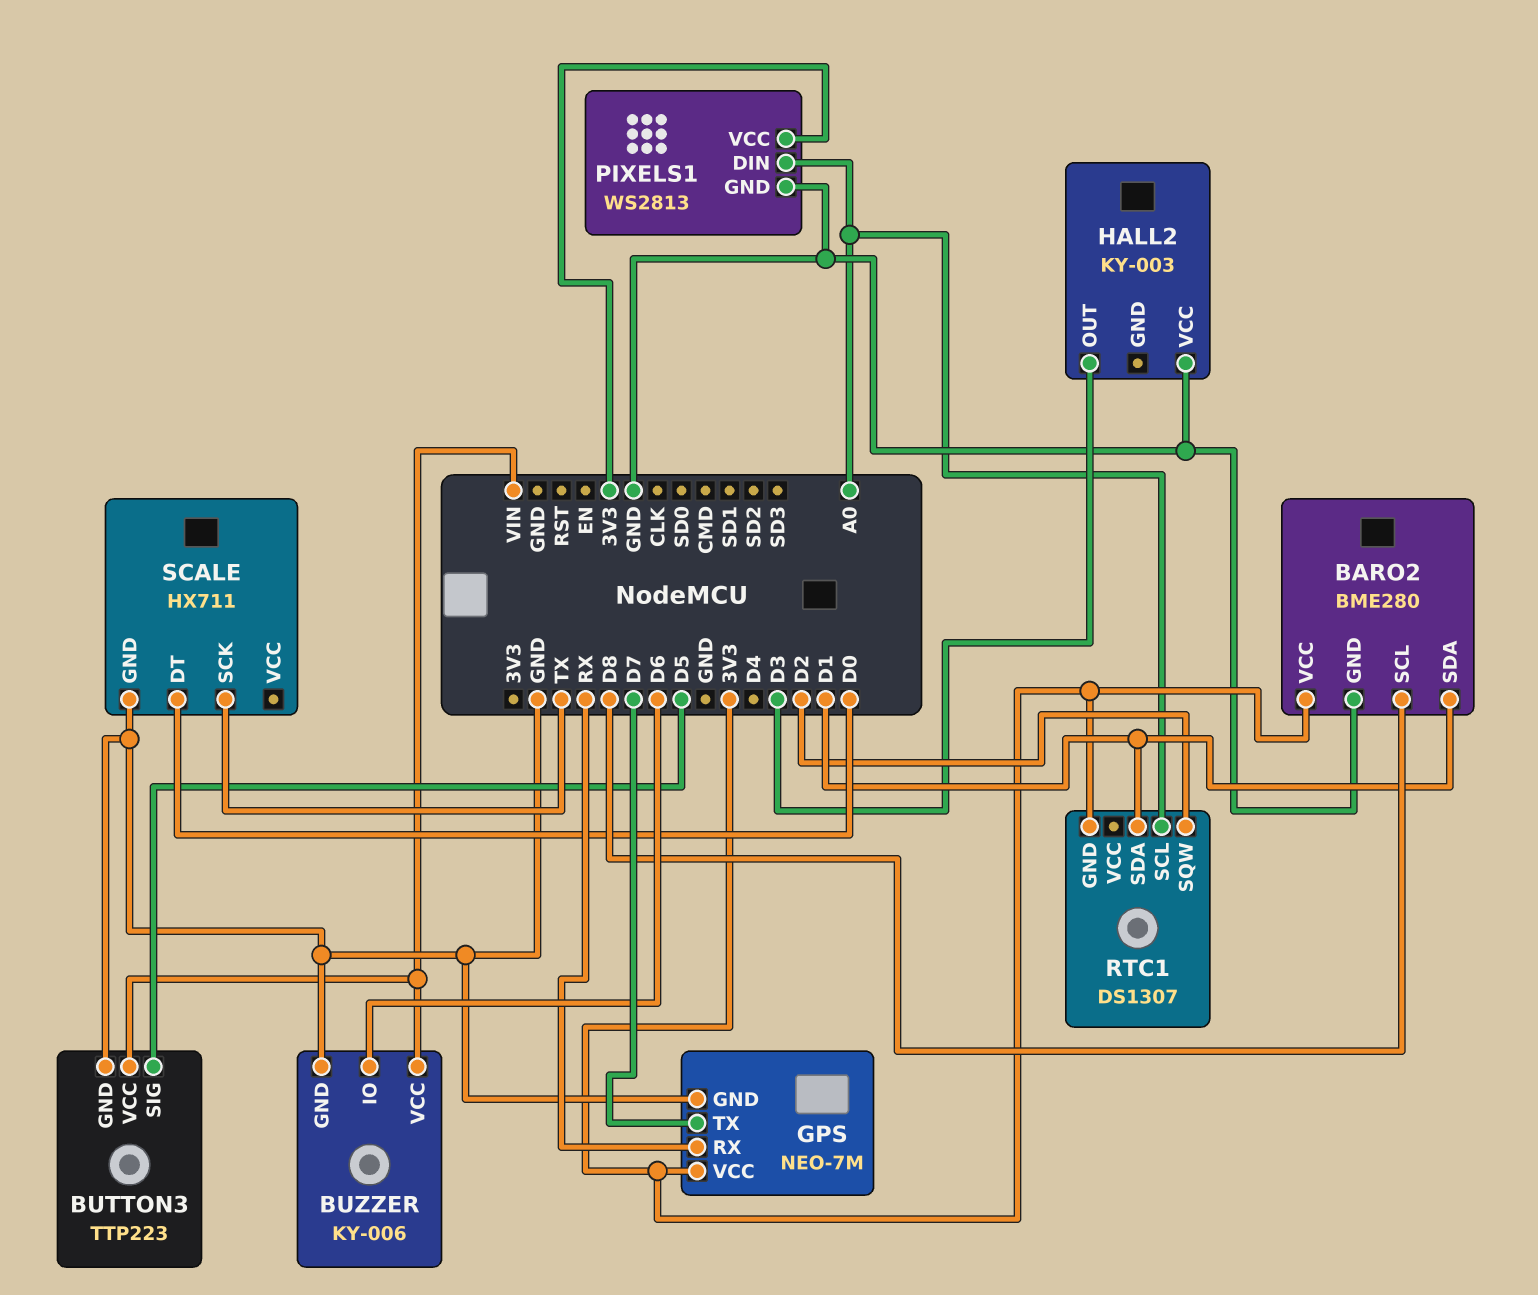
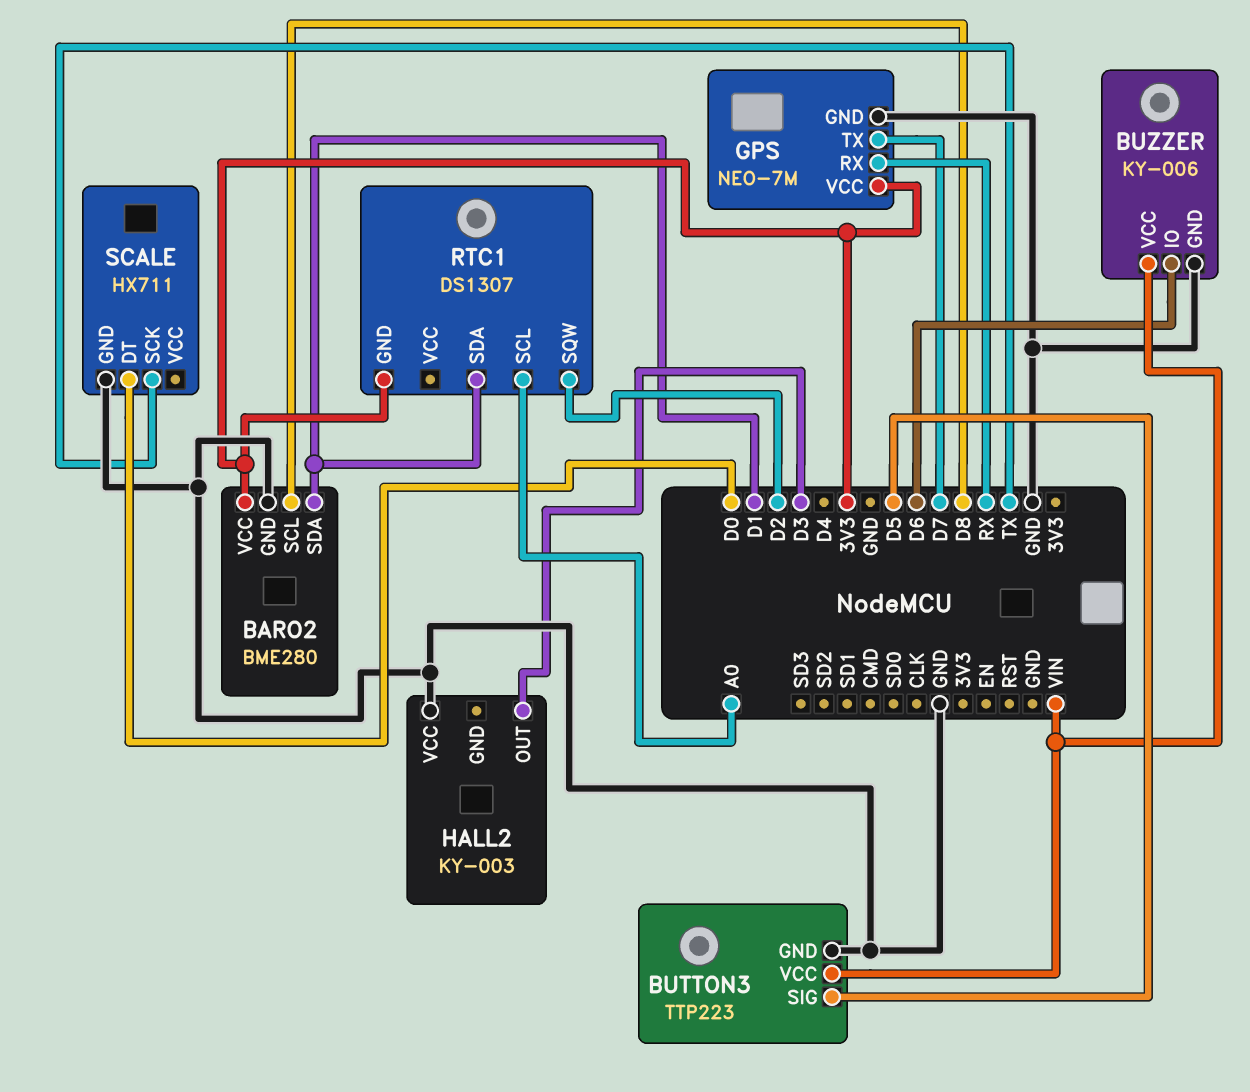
PIXELS1: WS2813 -> none
PIXELS1 pin DIN: A0 -> none
PIXELS1 pin GND: GND -> none
PIXELS1 pin VCC: 3V3 -> none

